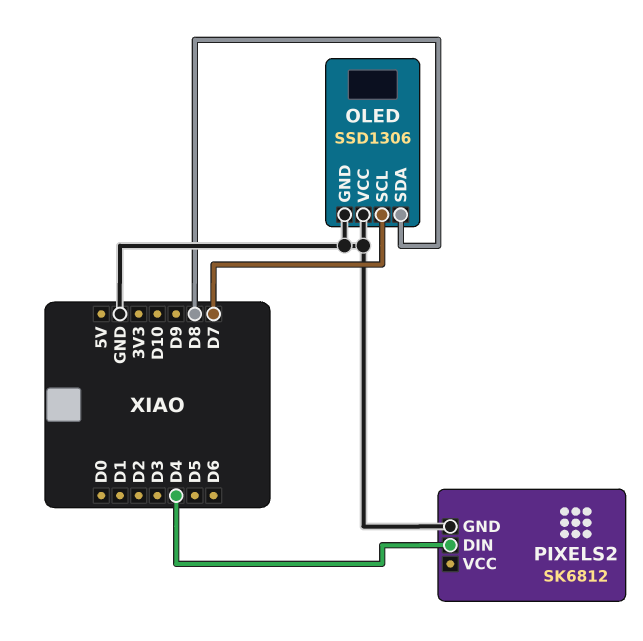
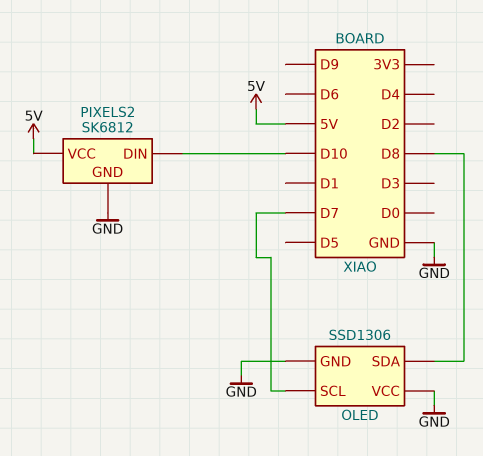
PIXELS2 pin DIN: D4 -> D10
PIXELS2 pin VCC: none -> 5V

